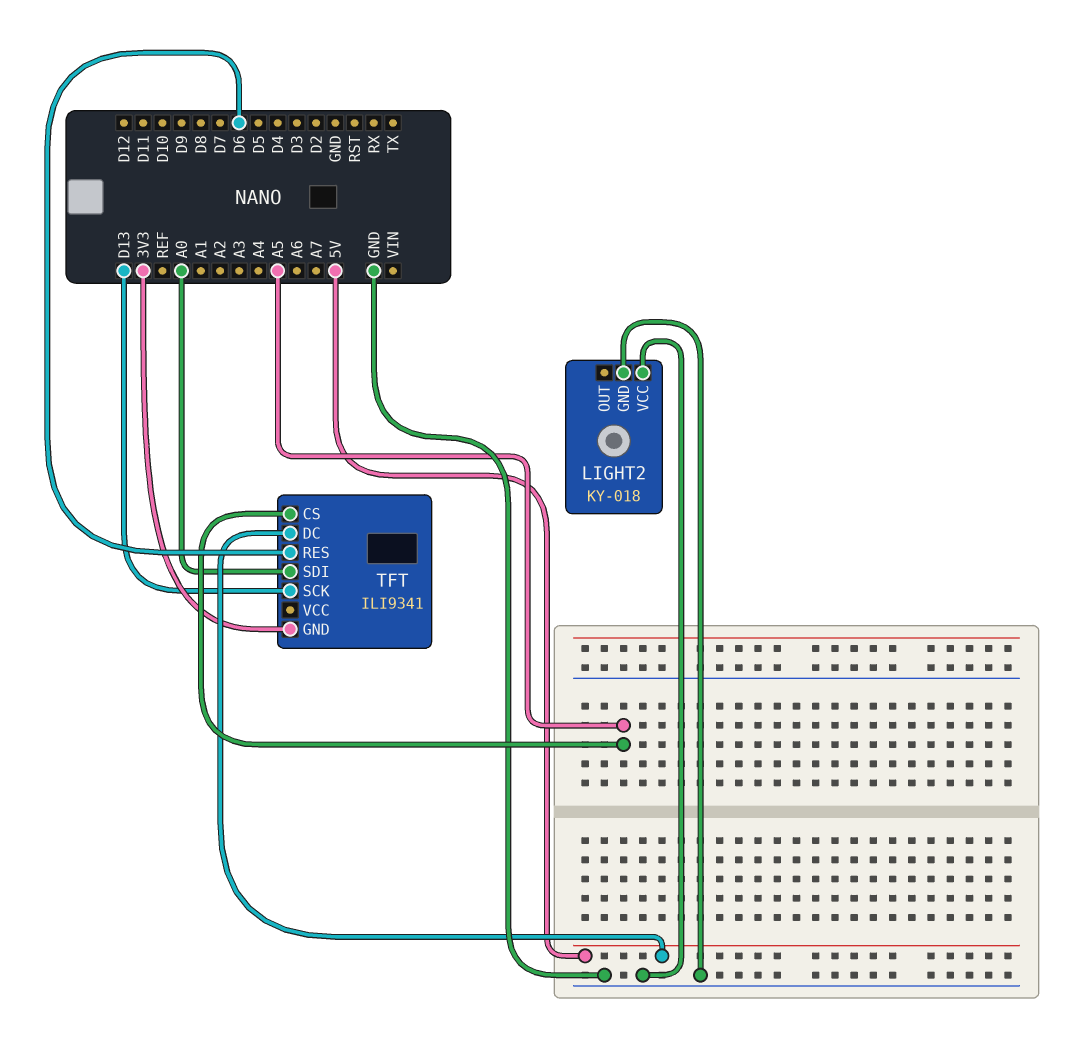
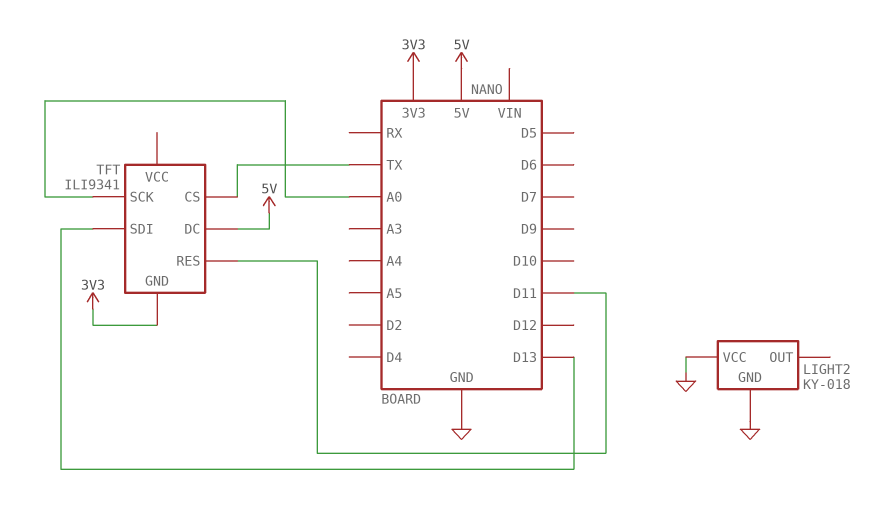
TFT pin CS: A5 -> TX
TFT pin RES: D6 -> D11
TFT pin SCK: D13 -> A0
TFT pin SDI: A0 -> D13

